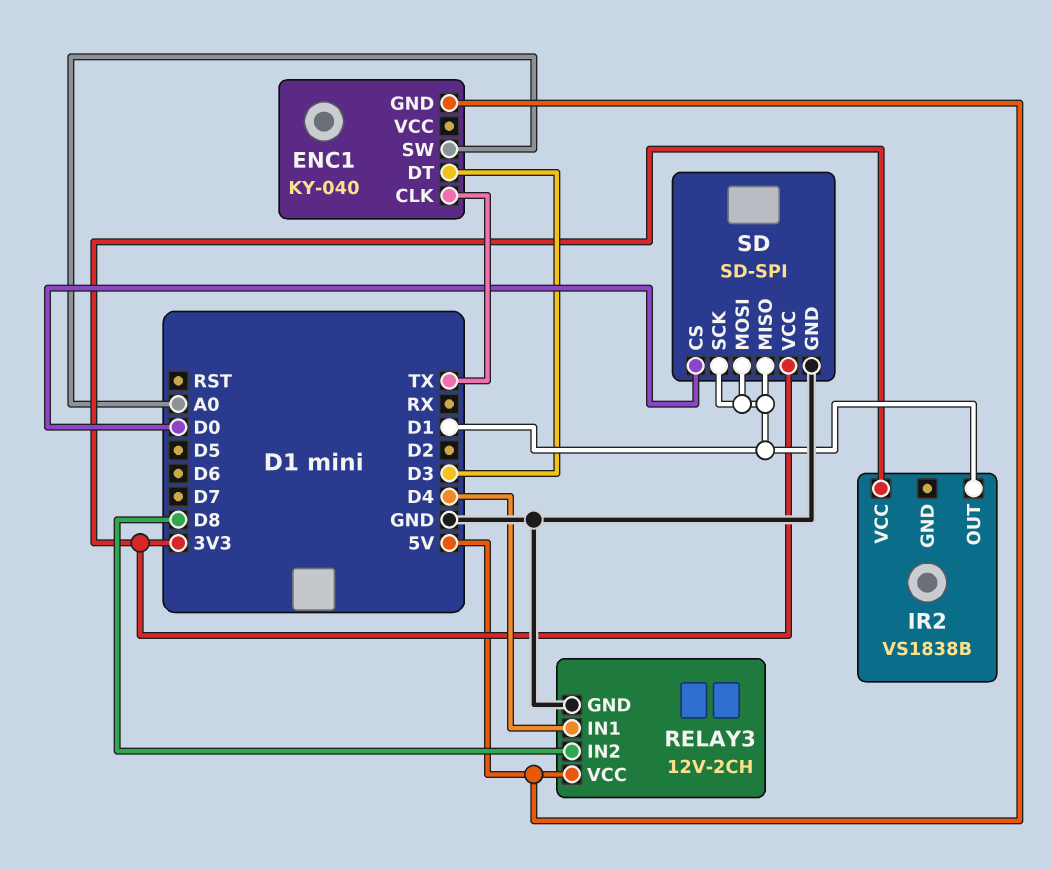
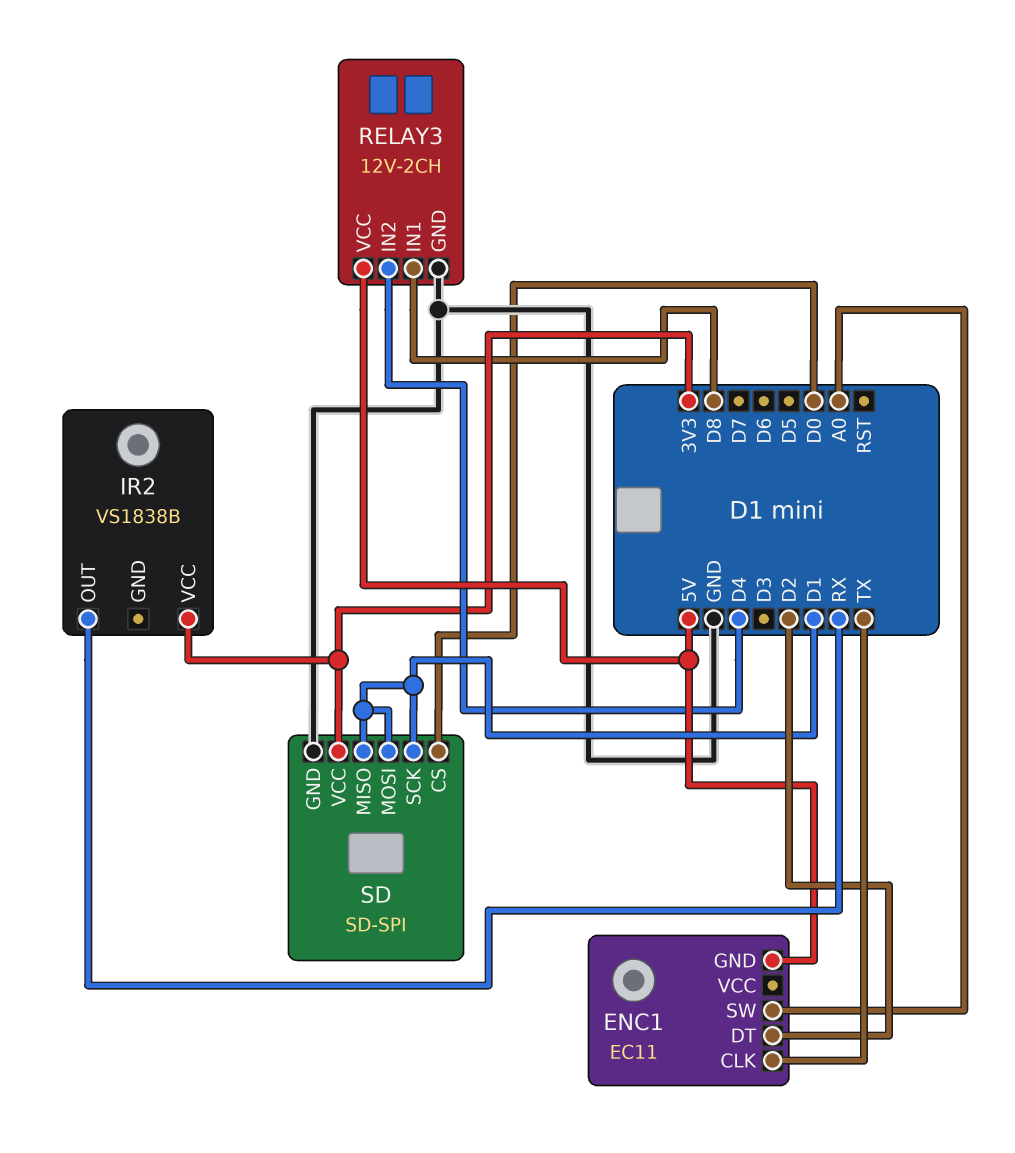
ENC1: KY-040 -> EC11
ENC1 pin DT: D3 -> D2
IR2 pin OUT: D1 -> RX
RELAY3 pin IN1: D4 -> D8
RELAY3 pin IN2: D8 -> D4

